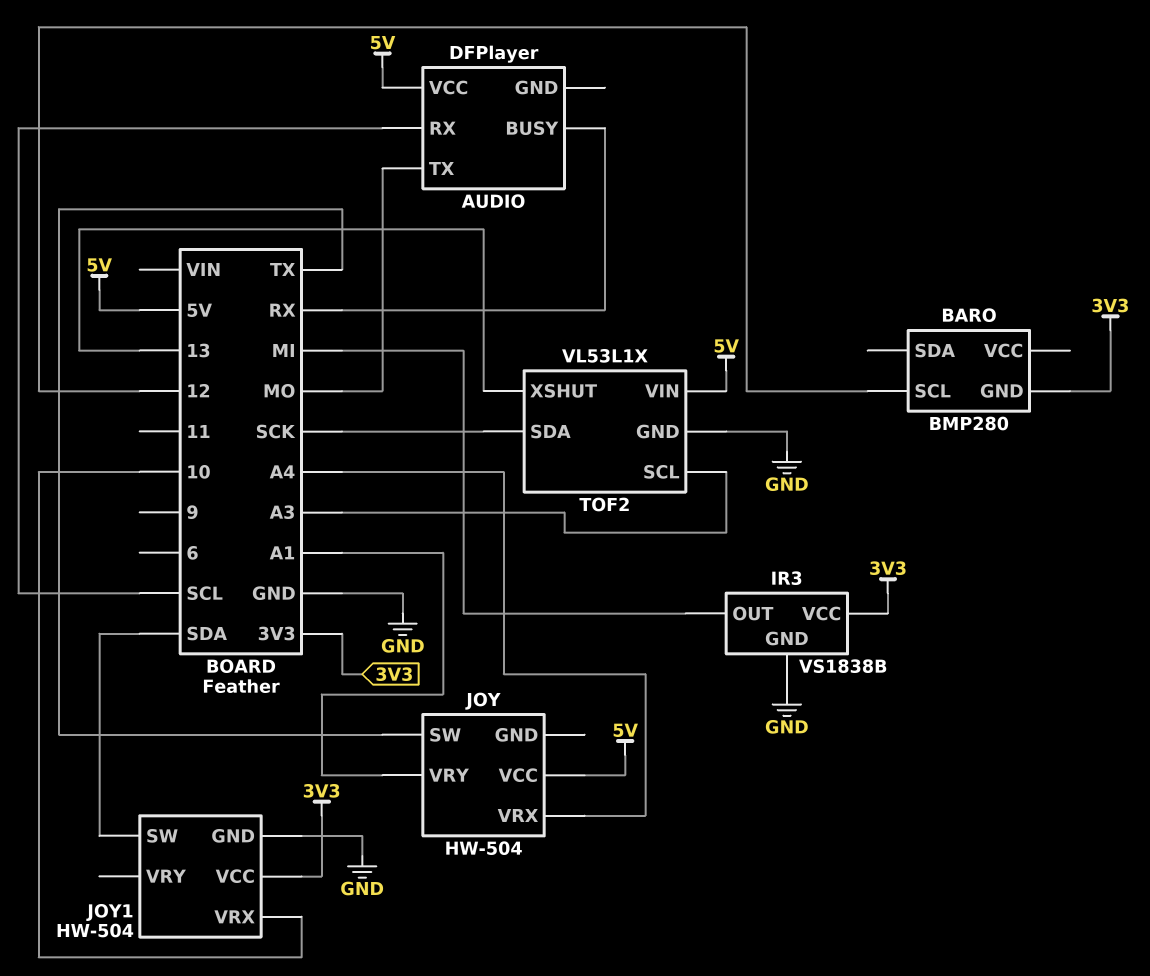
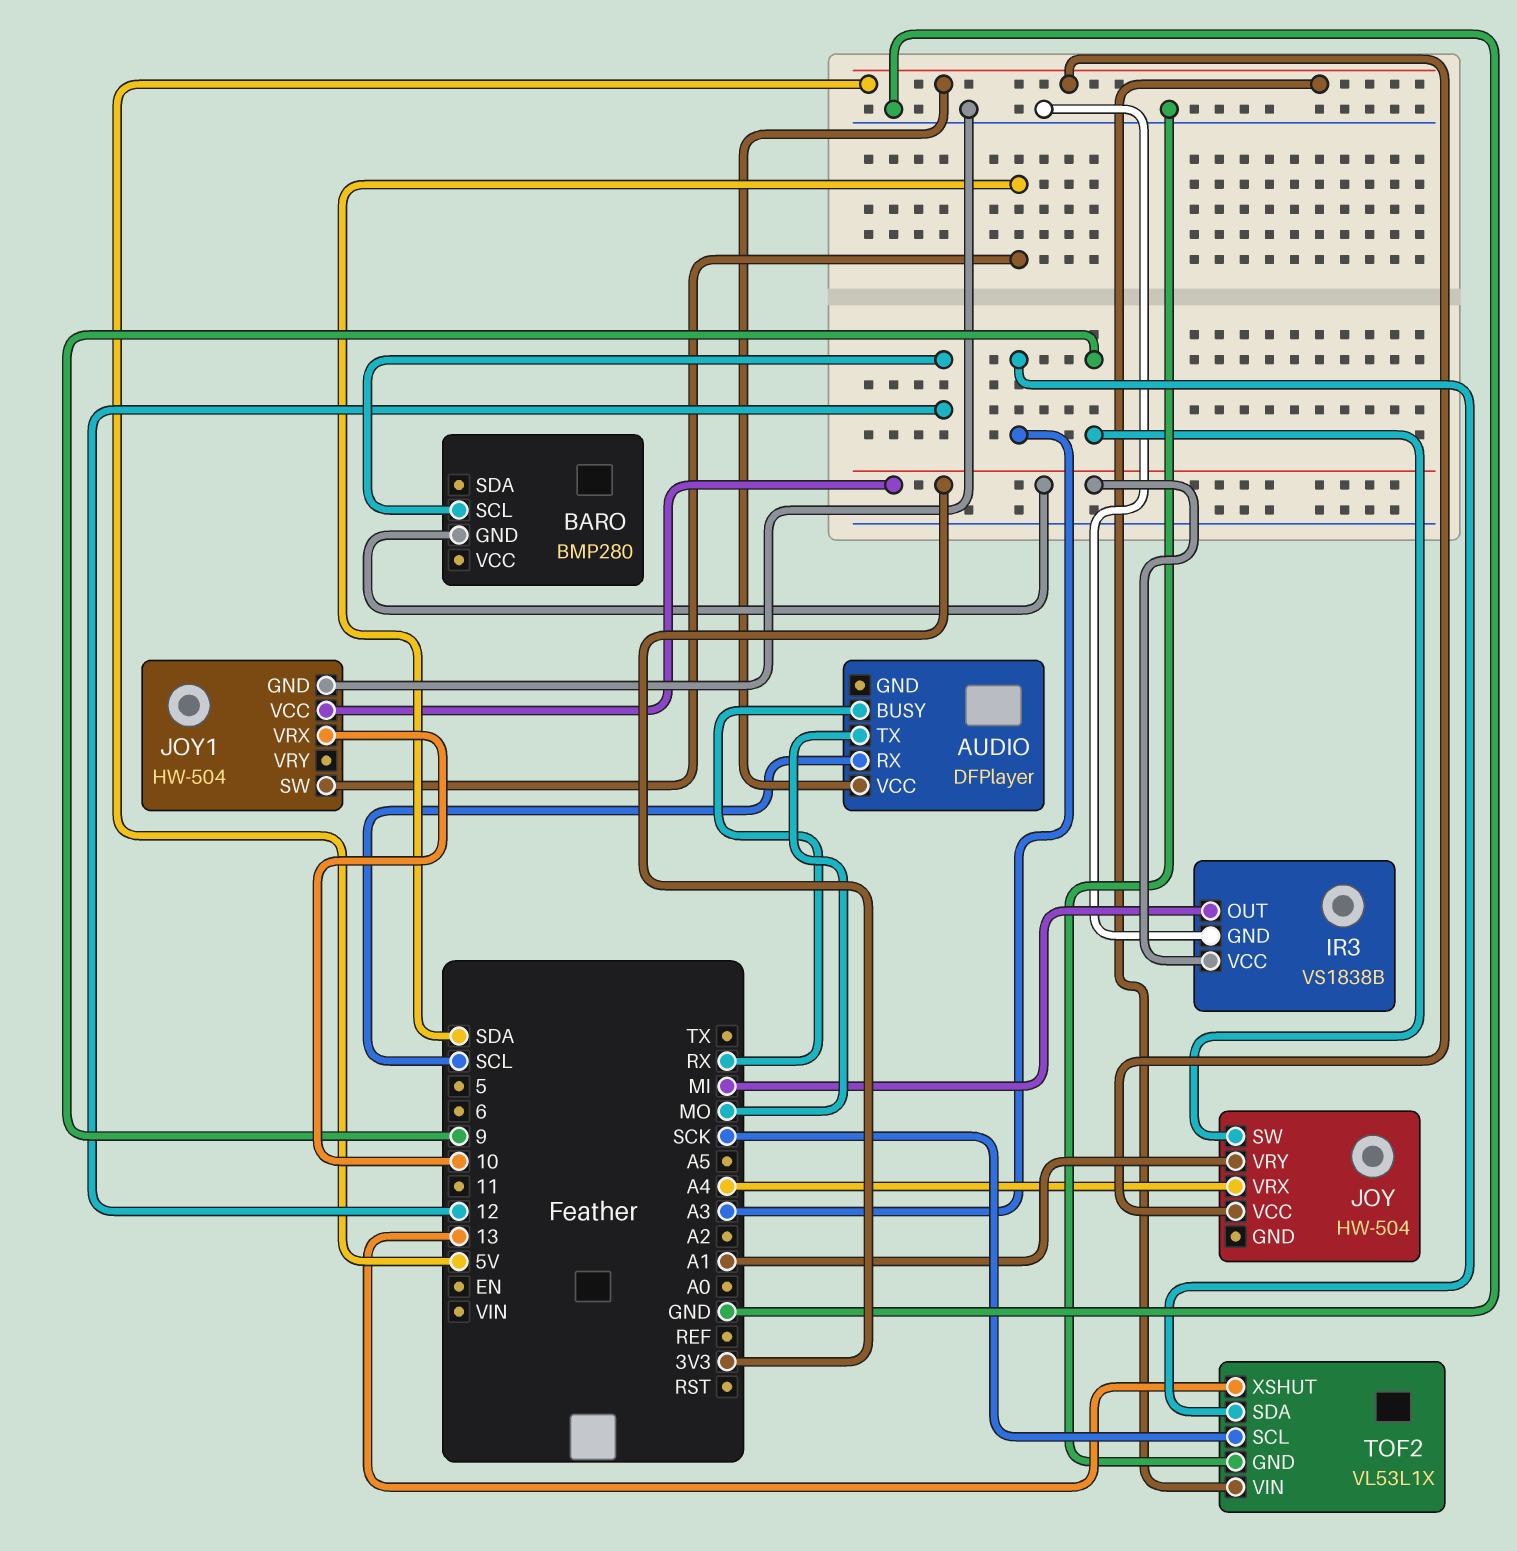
JOY pin SW: TX -> 9
TOF2 pin SCL: A3 -> SCK
TOF2 pin SDA: SCK -> A3

